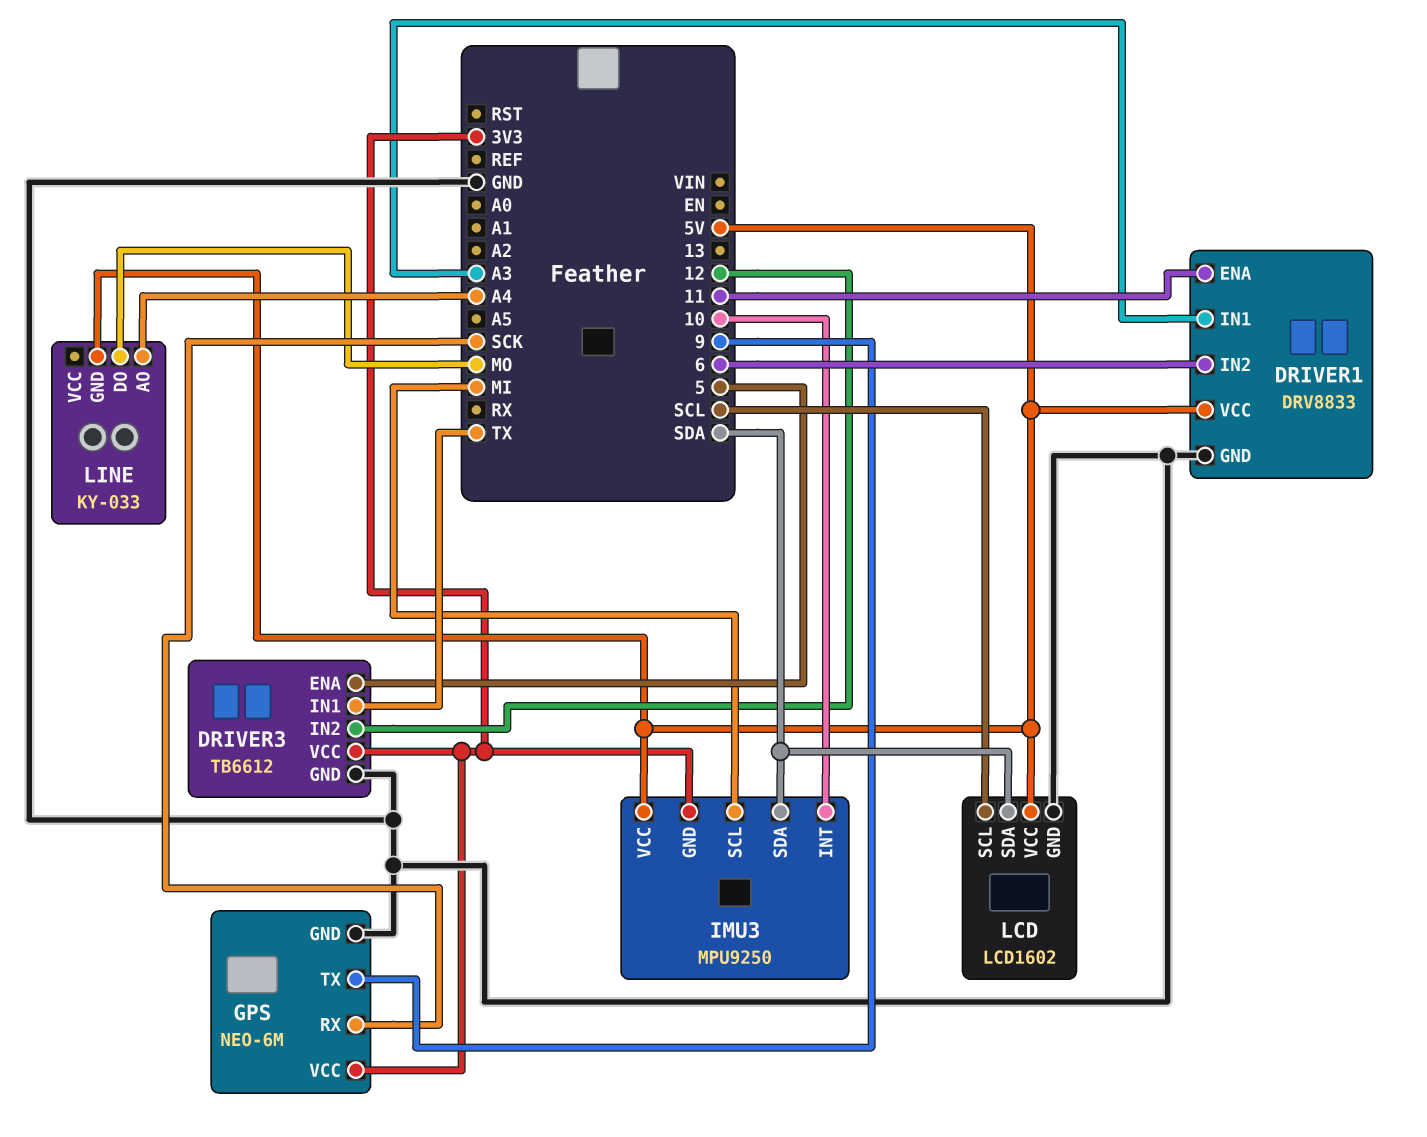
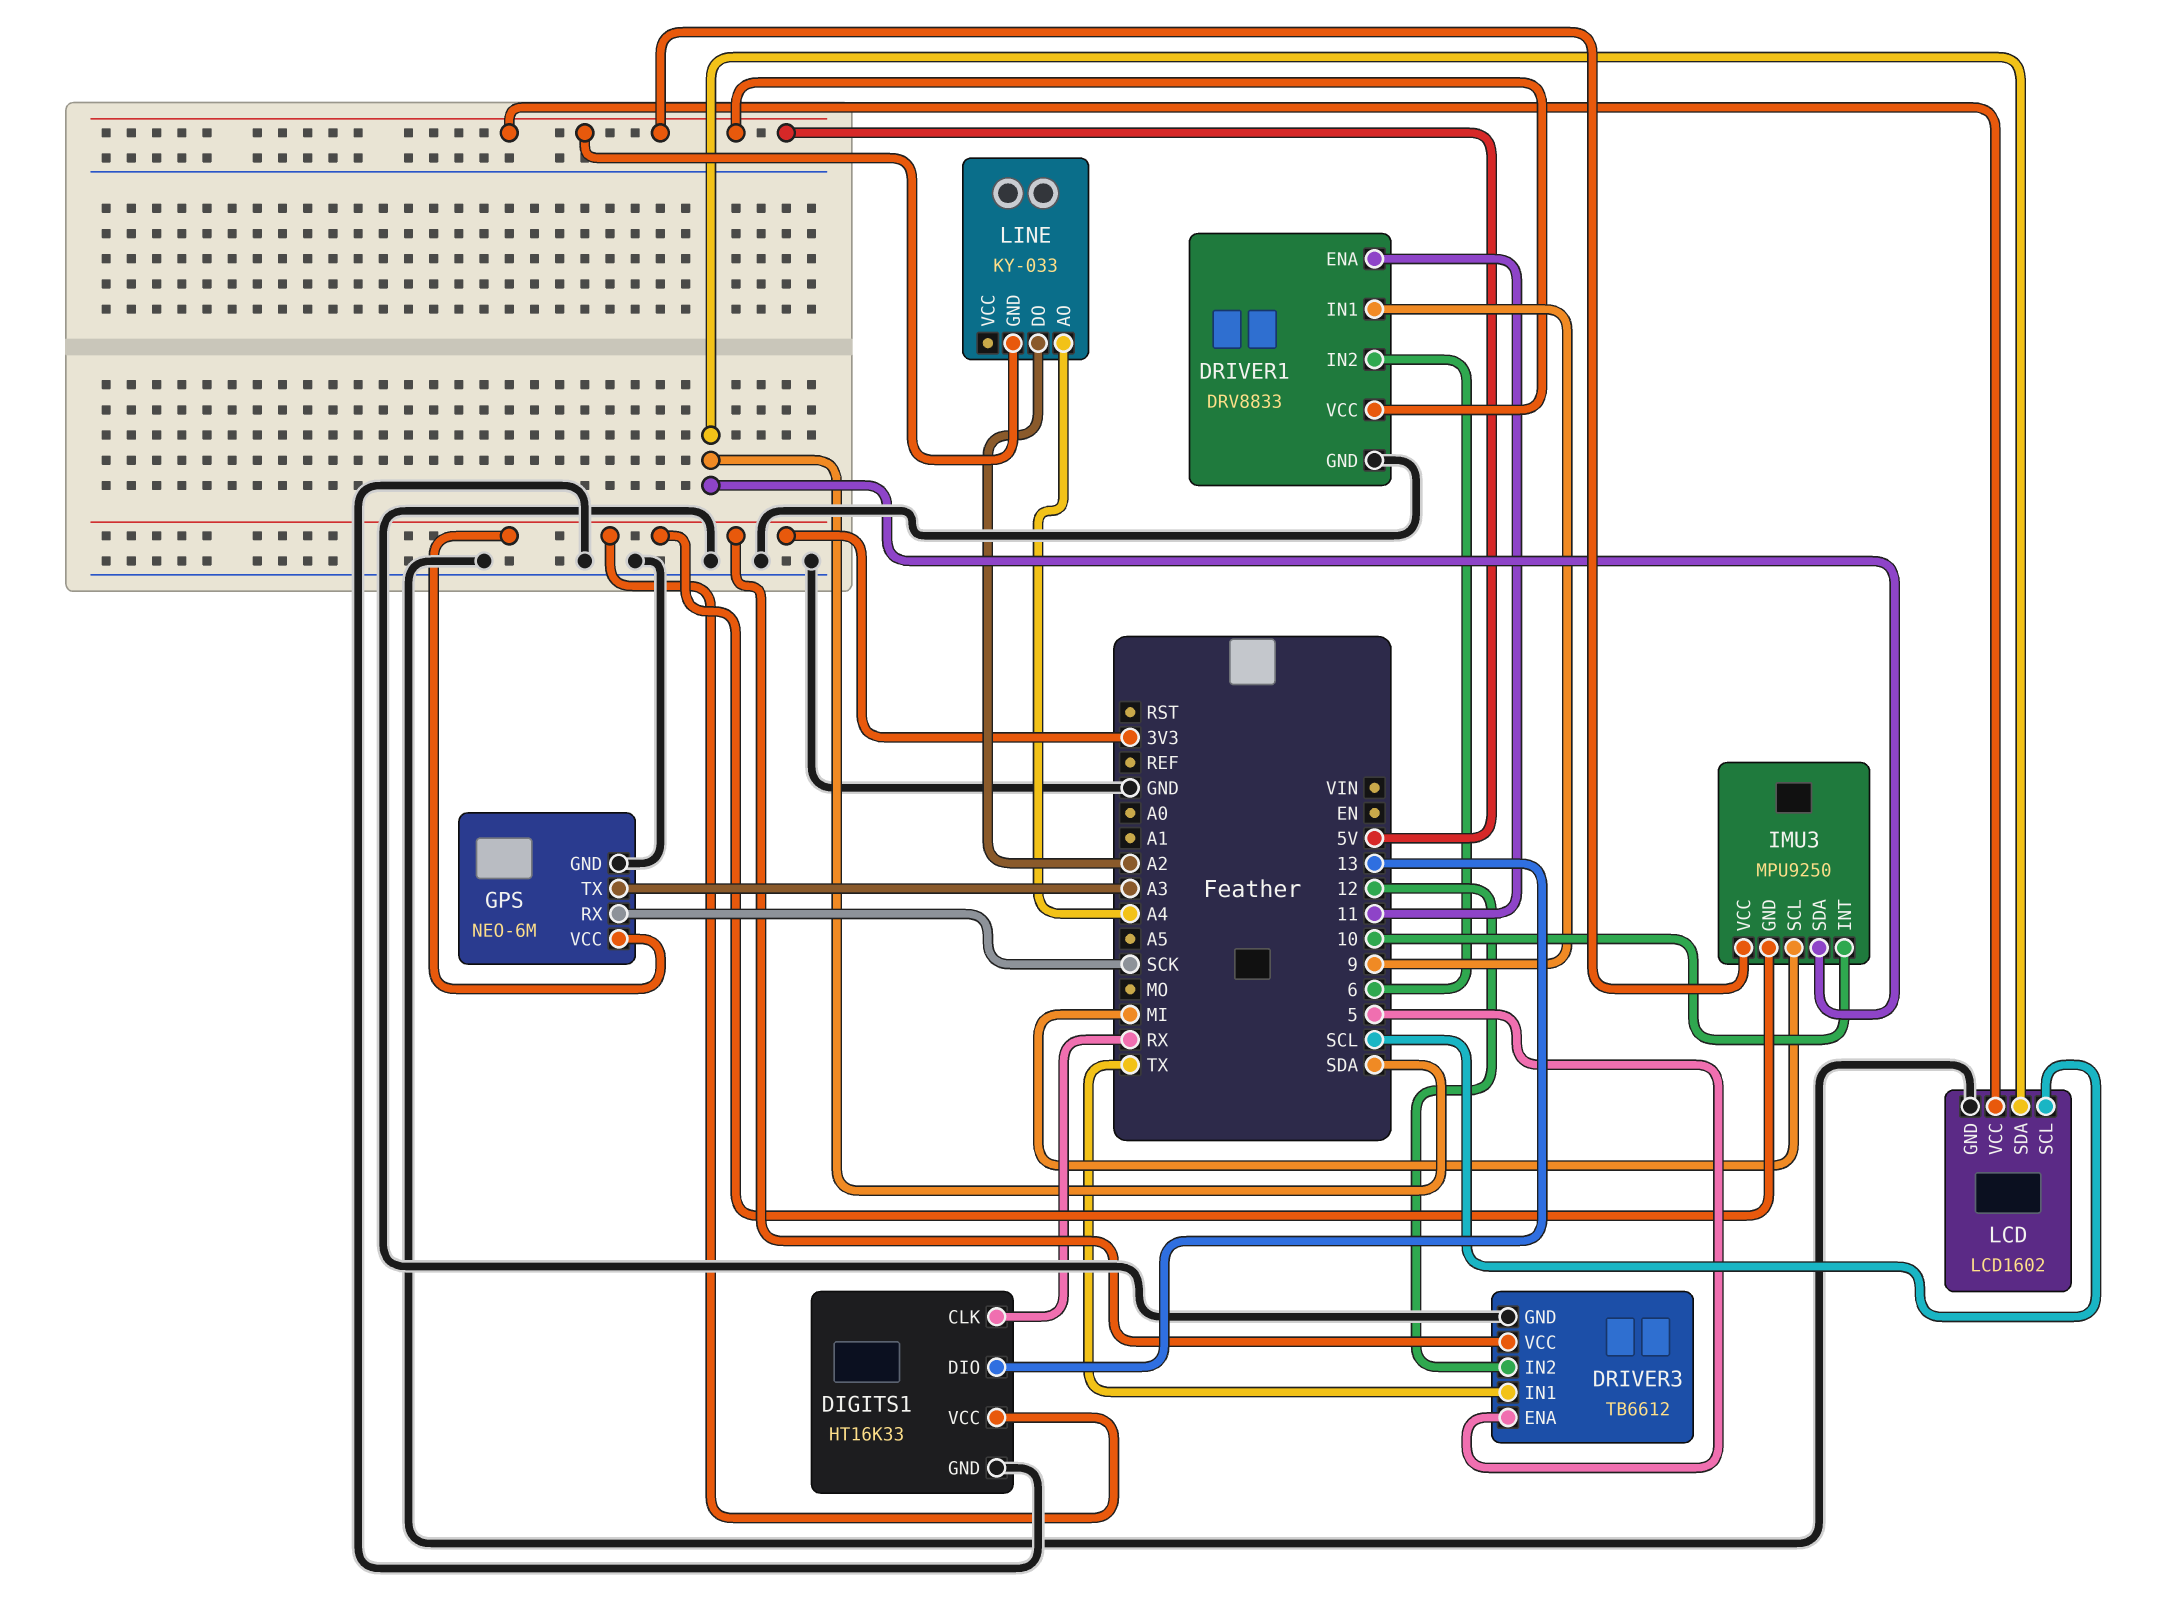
DIGITS1: none -> HT16K33
DIGITS1 pin CLK: none -> RX
DIGITS1 pin DIO: none -> 13
DIGITS1 pin GND: none -> GND
DIGITS1 pin VCC: none -> 3V3
DRIVER1 pin IN1: A3 -> 9
GPS pin TX: 9 -> A3
LINE pin DO: MO -> A2

